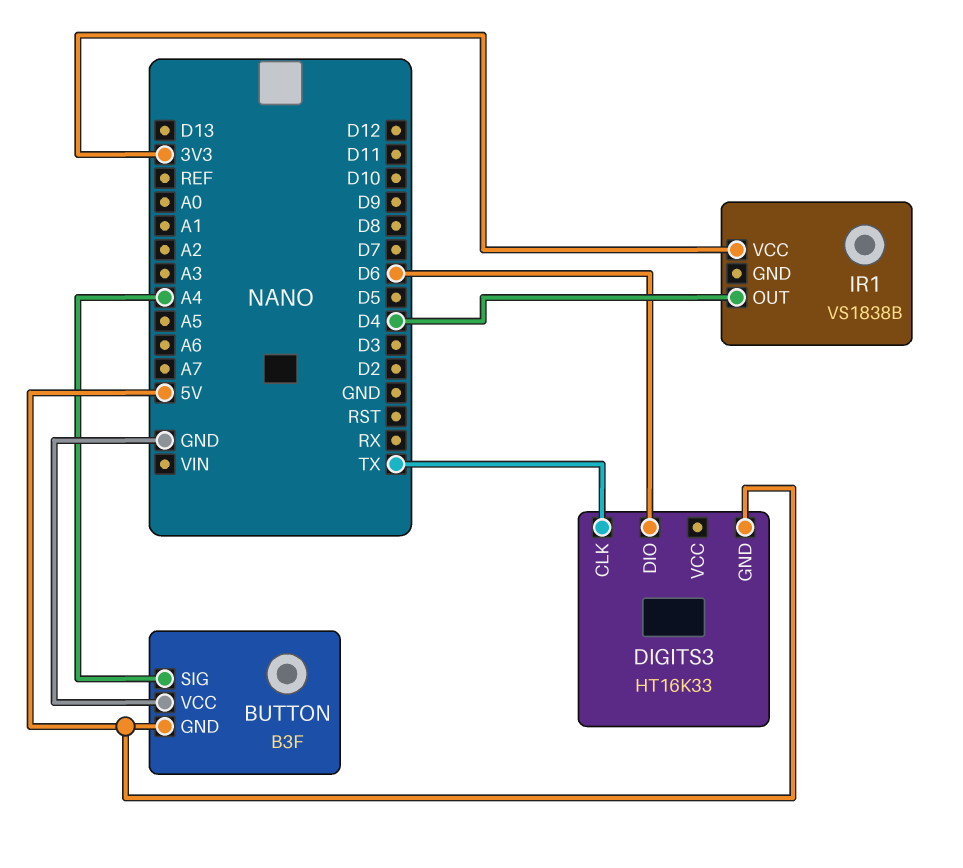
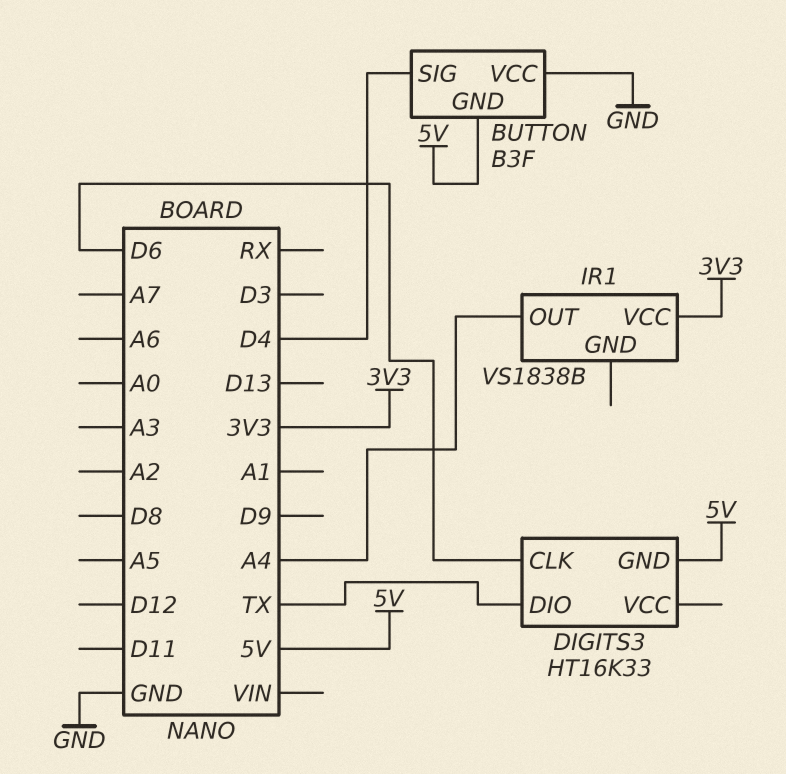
BUTTON pin SIG: A4 -> D4
DIGITS3 pin CLK: TX -> D6
DIGITS3 pin DIO: D6 -> TX
IR1 pin OUT: D4 -> A4

